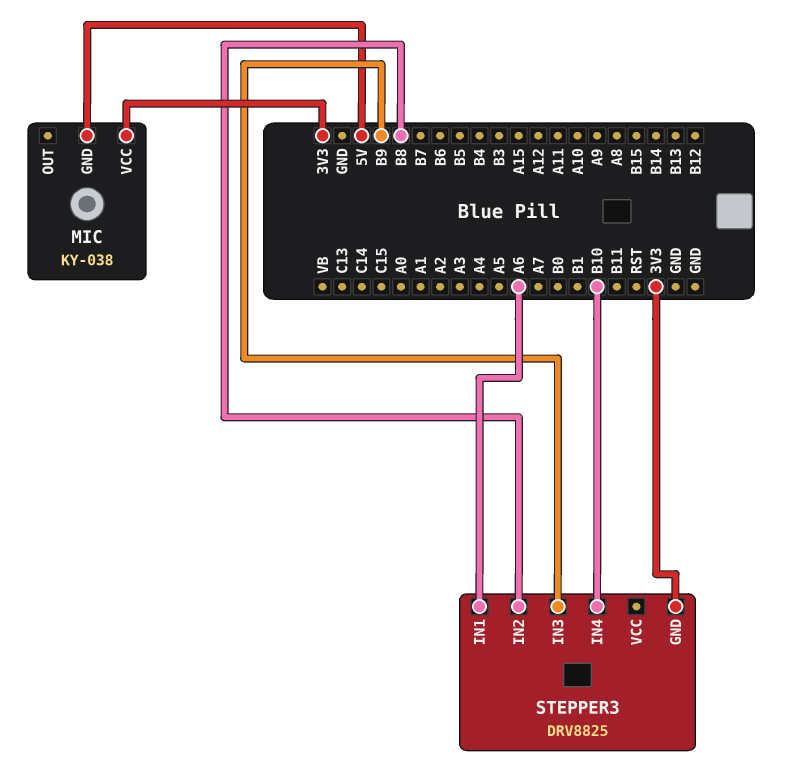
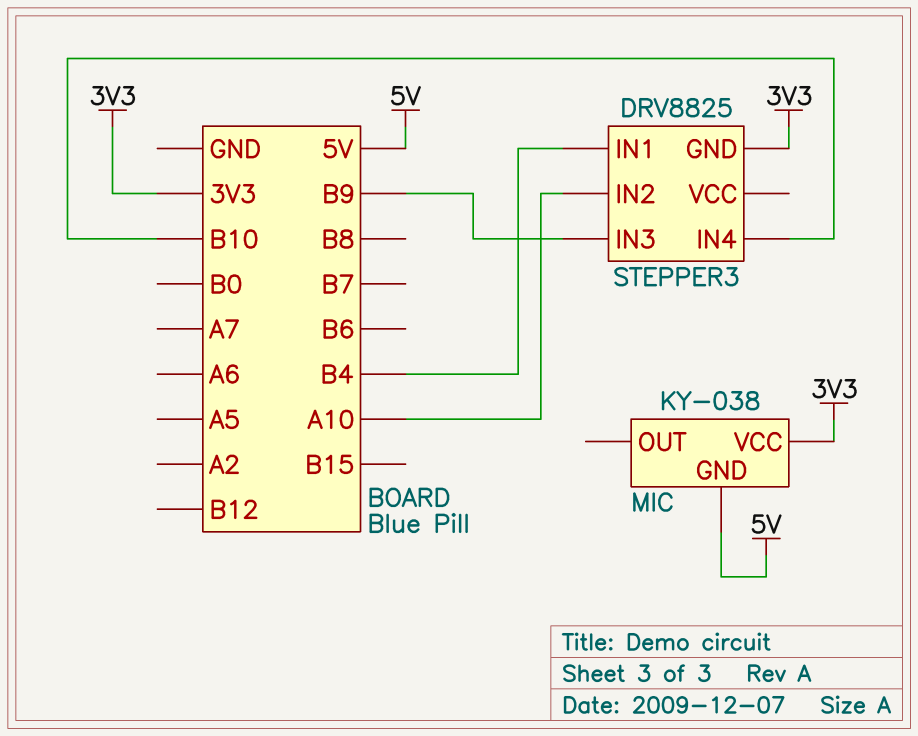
STEPPER3 pin IN1: A6 -> B4
STEPPER3 pin IN2: B8 -> A10

